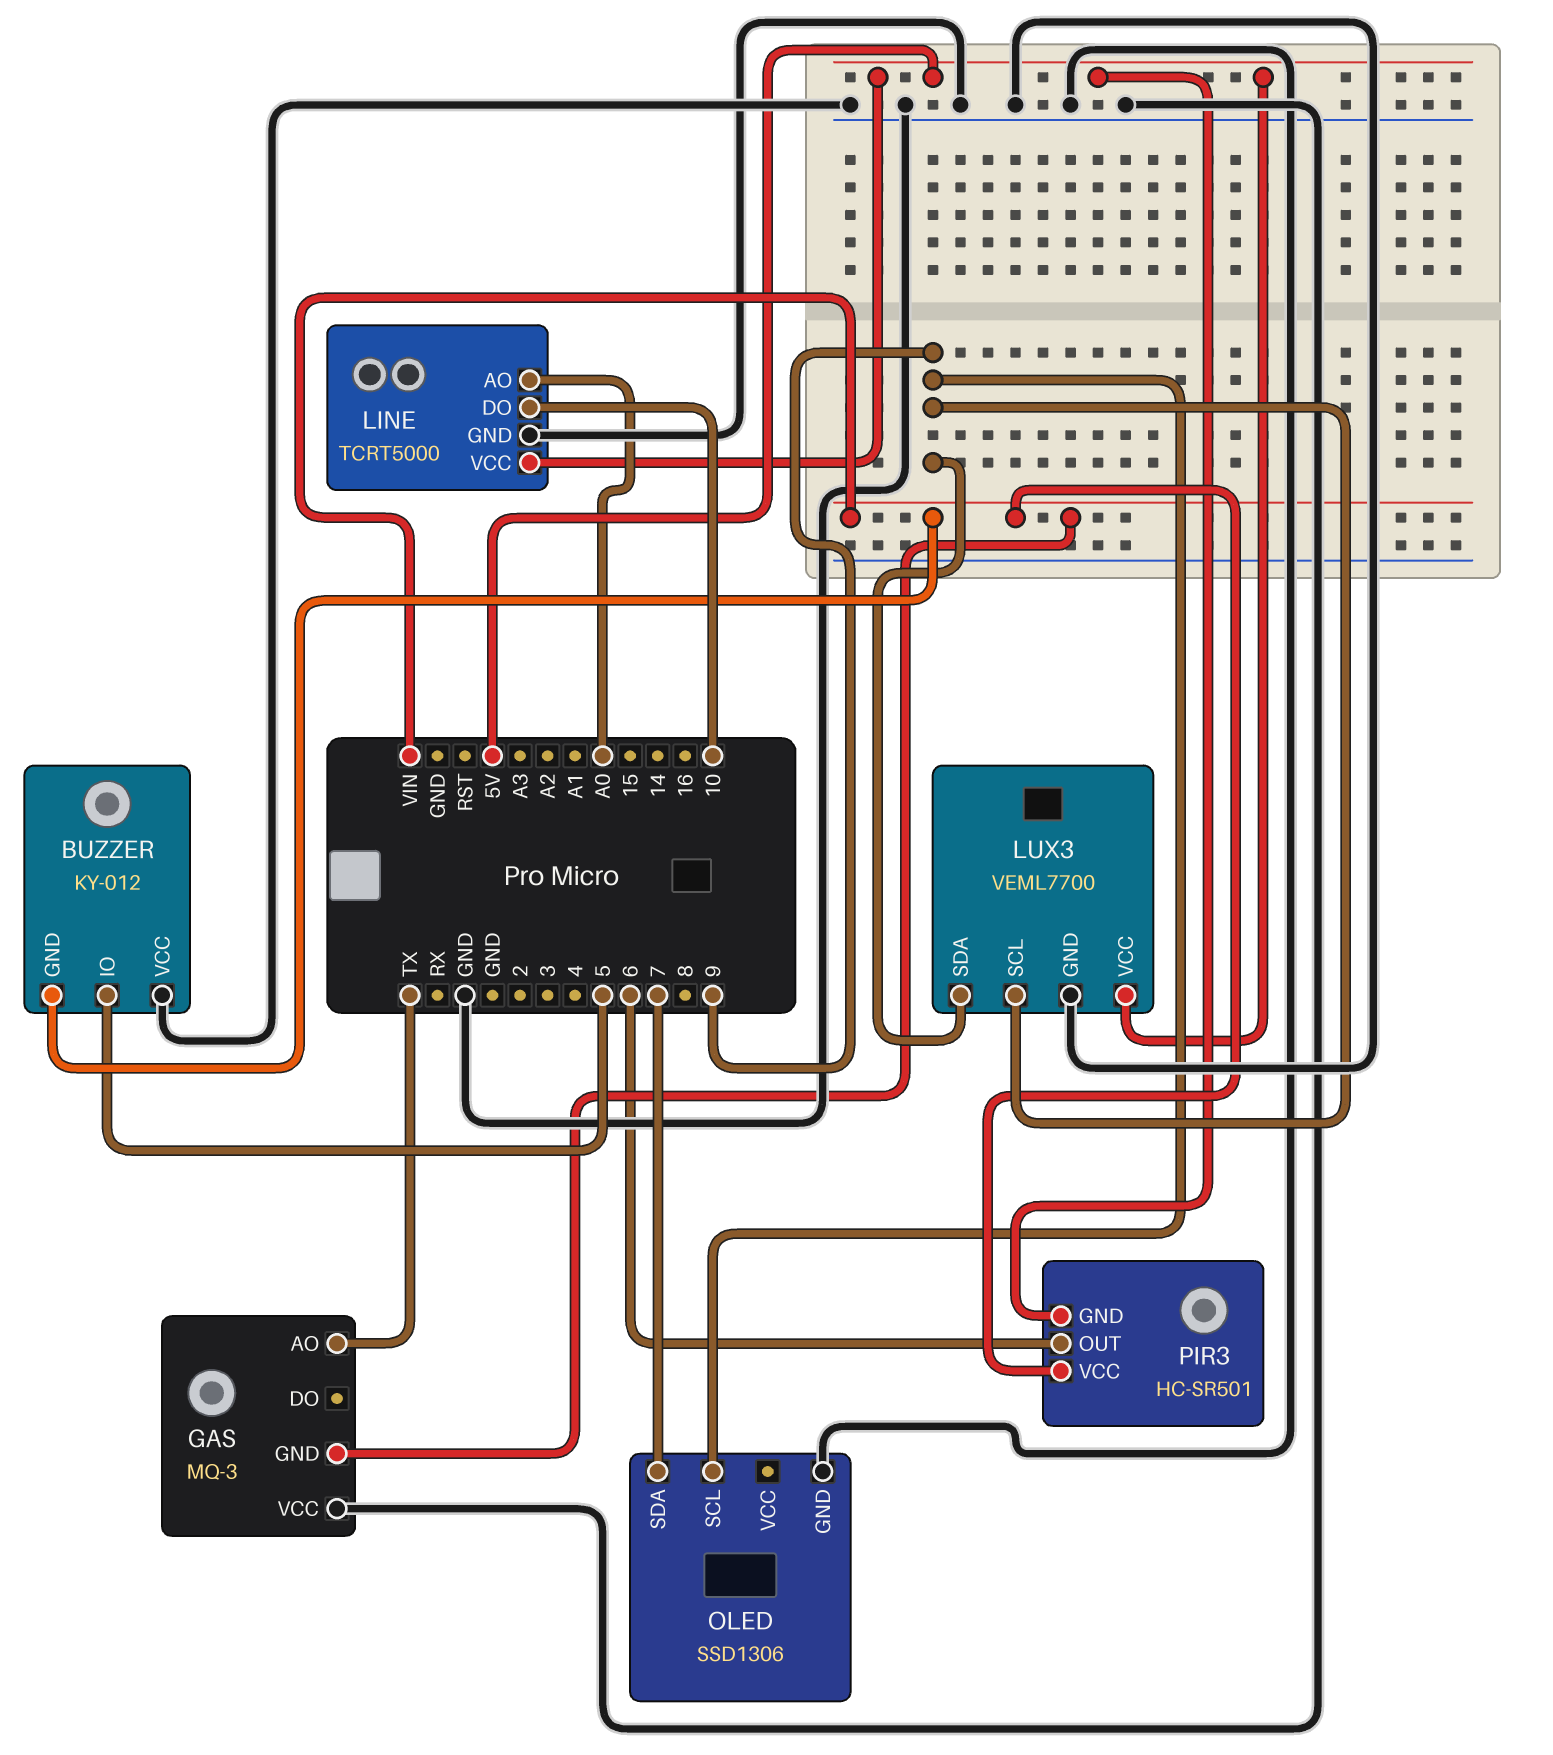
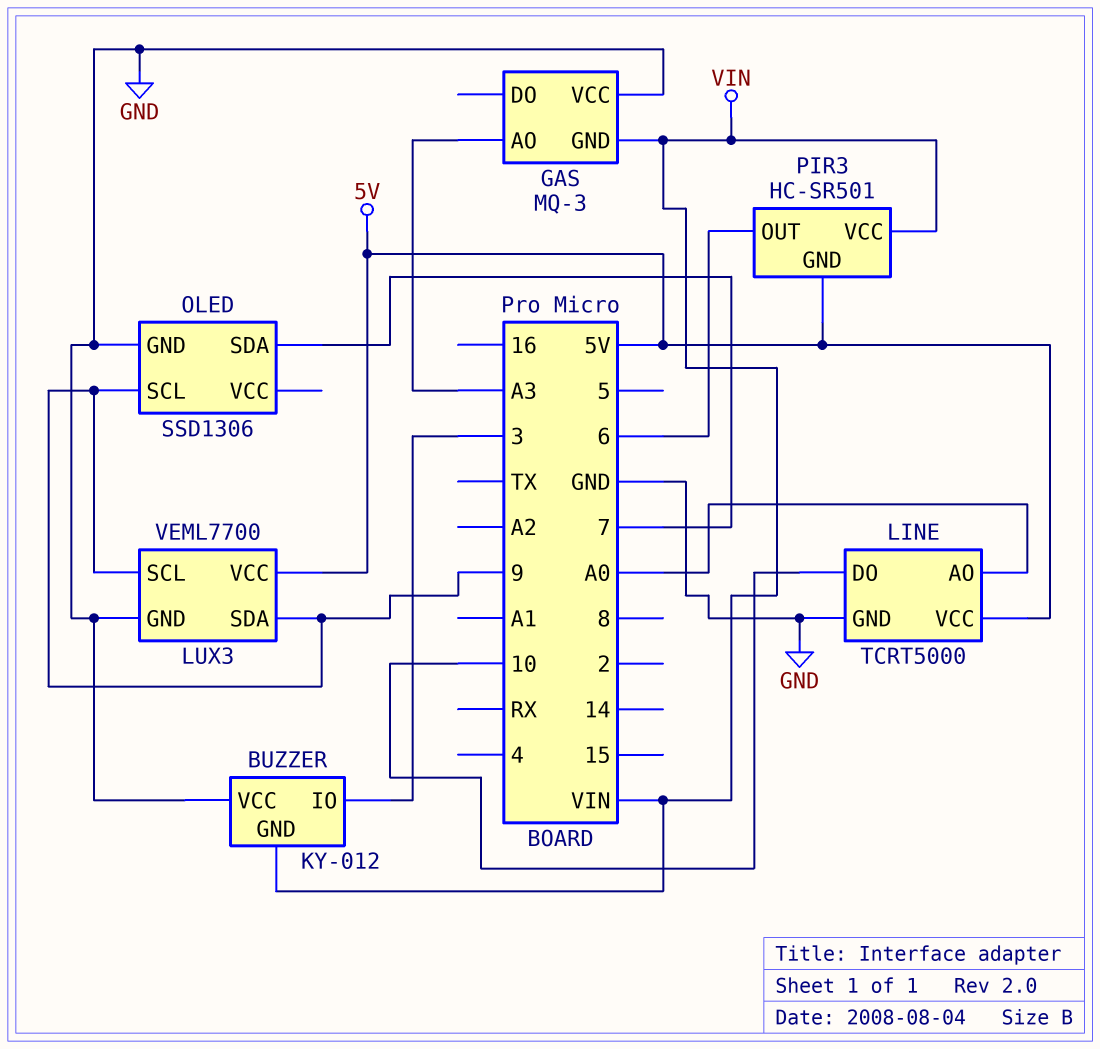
BUZZER pin IO: 5 -> 3
GAS pin AO: TX -> A3

